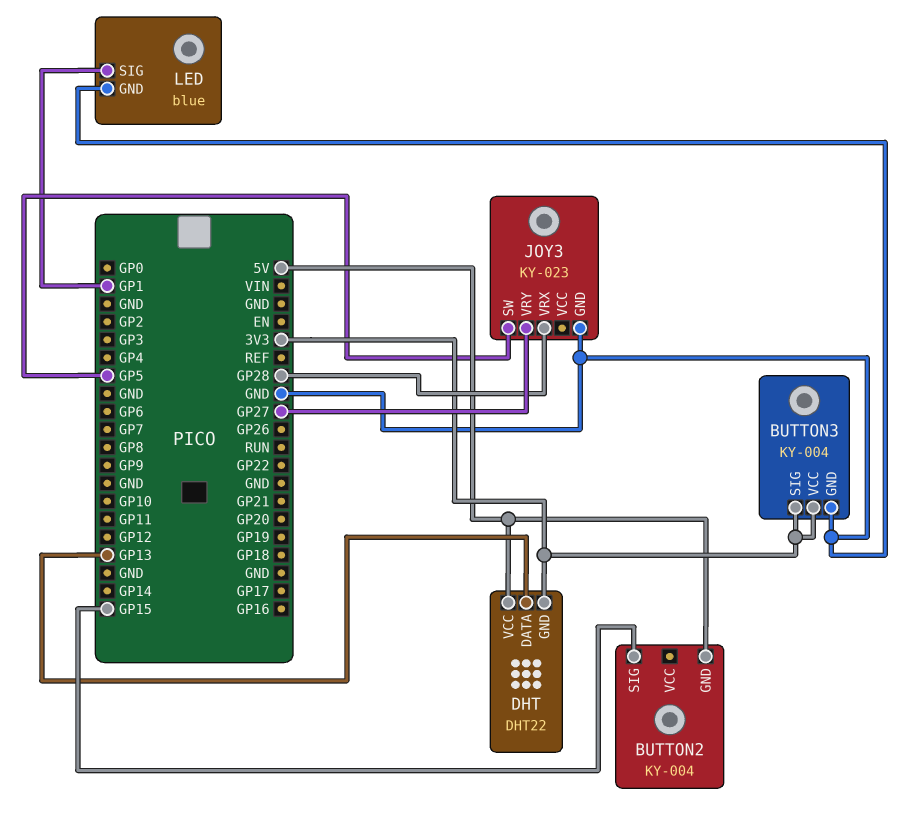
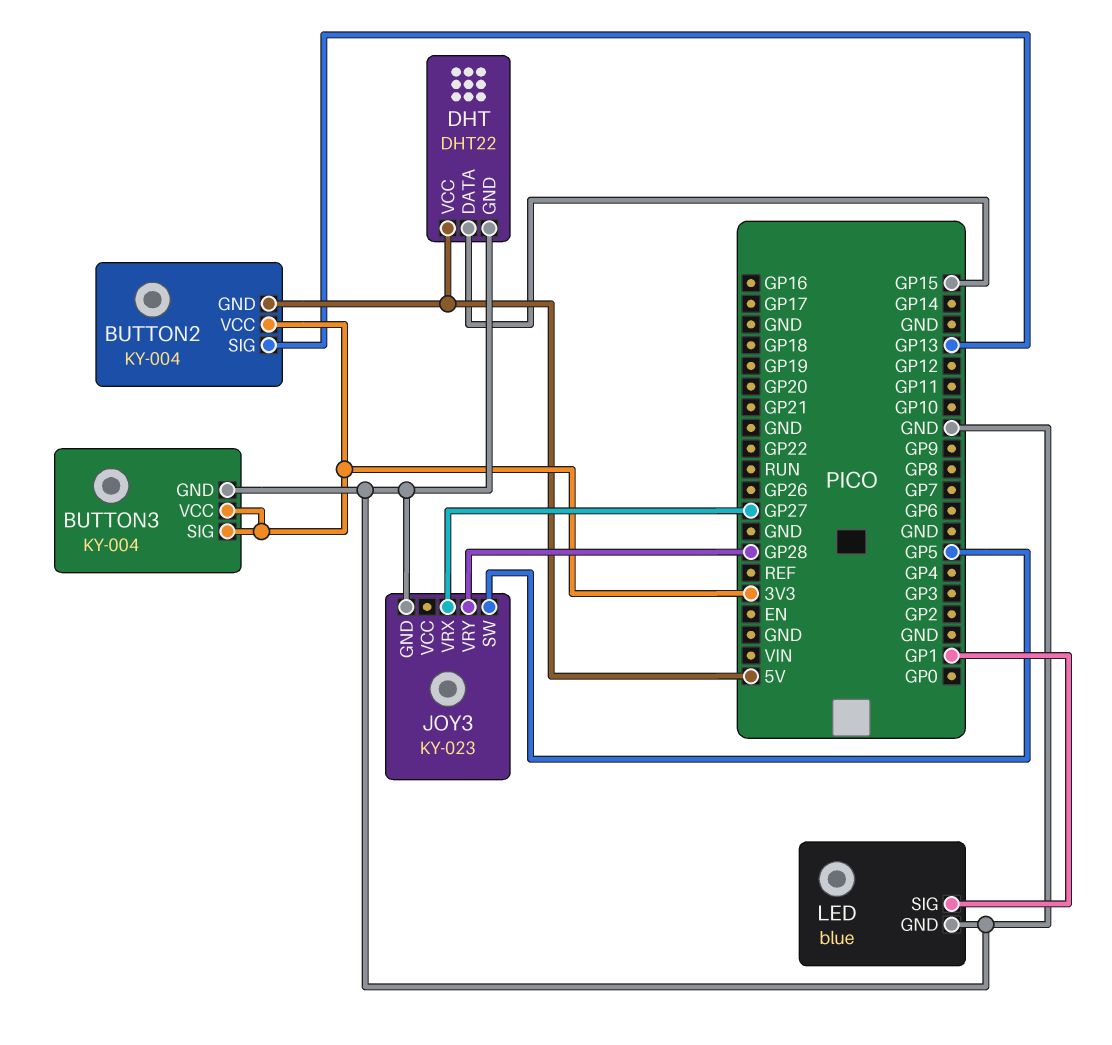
BUTTON2 pin SIG: GP15 -> GP13
BUTTON2 pin VCC: none -> 3V3
DHT pin DATA: GP13 -> GP15
DHT pin GND: 3V3 -> GND
JOY3 pin VRX: GP28 -> GP27
JOY3 pin VRY: GP27 -> GP28

